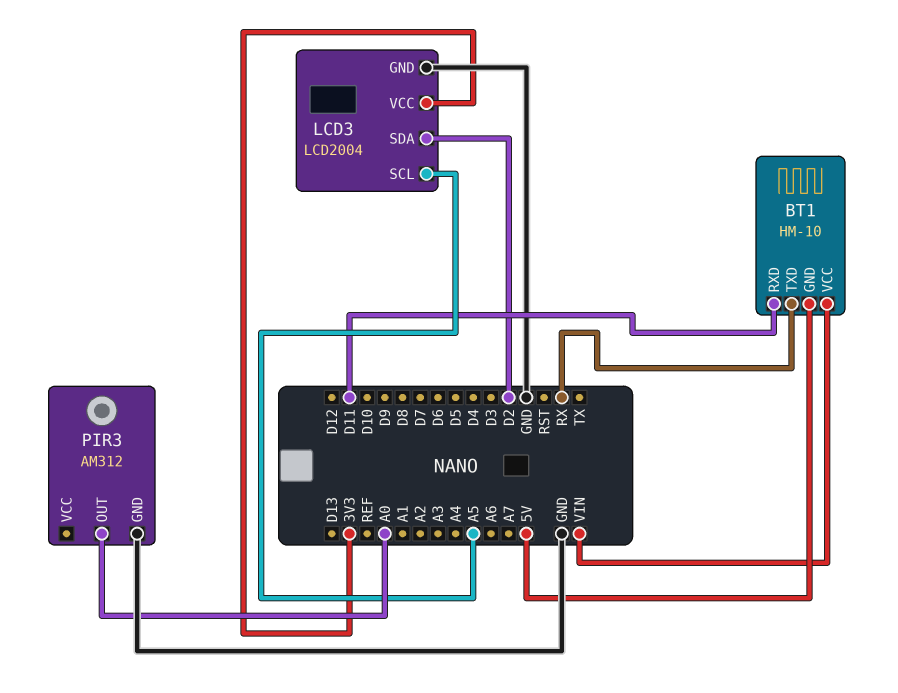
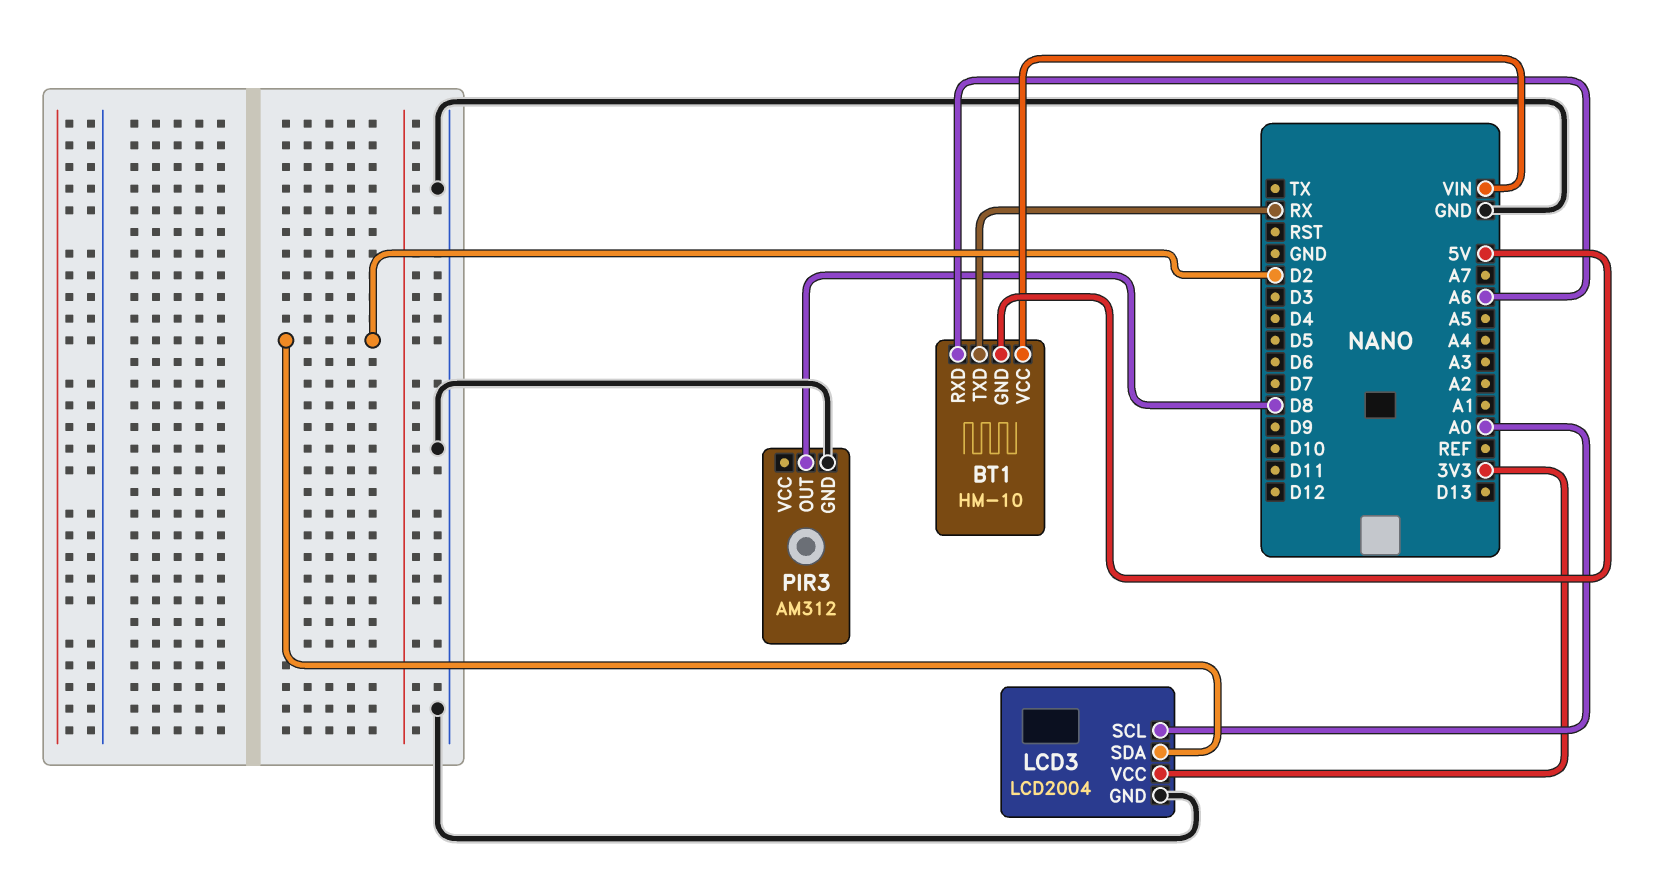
BT1 pin RXD: D11 -> A6
LCD3 pin SCL: A5 -> A0
PIR3 pin OUT: A0 -> D8

